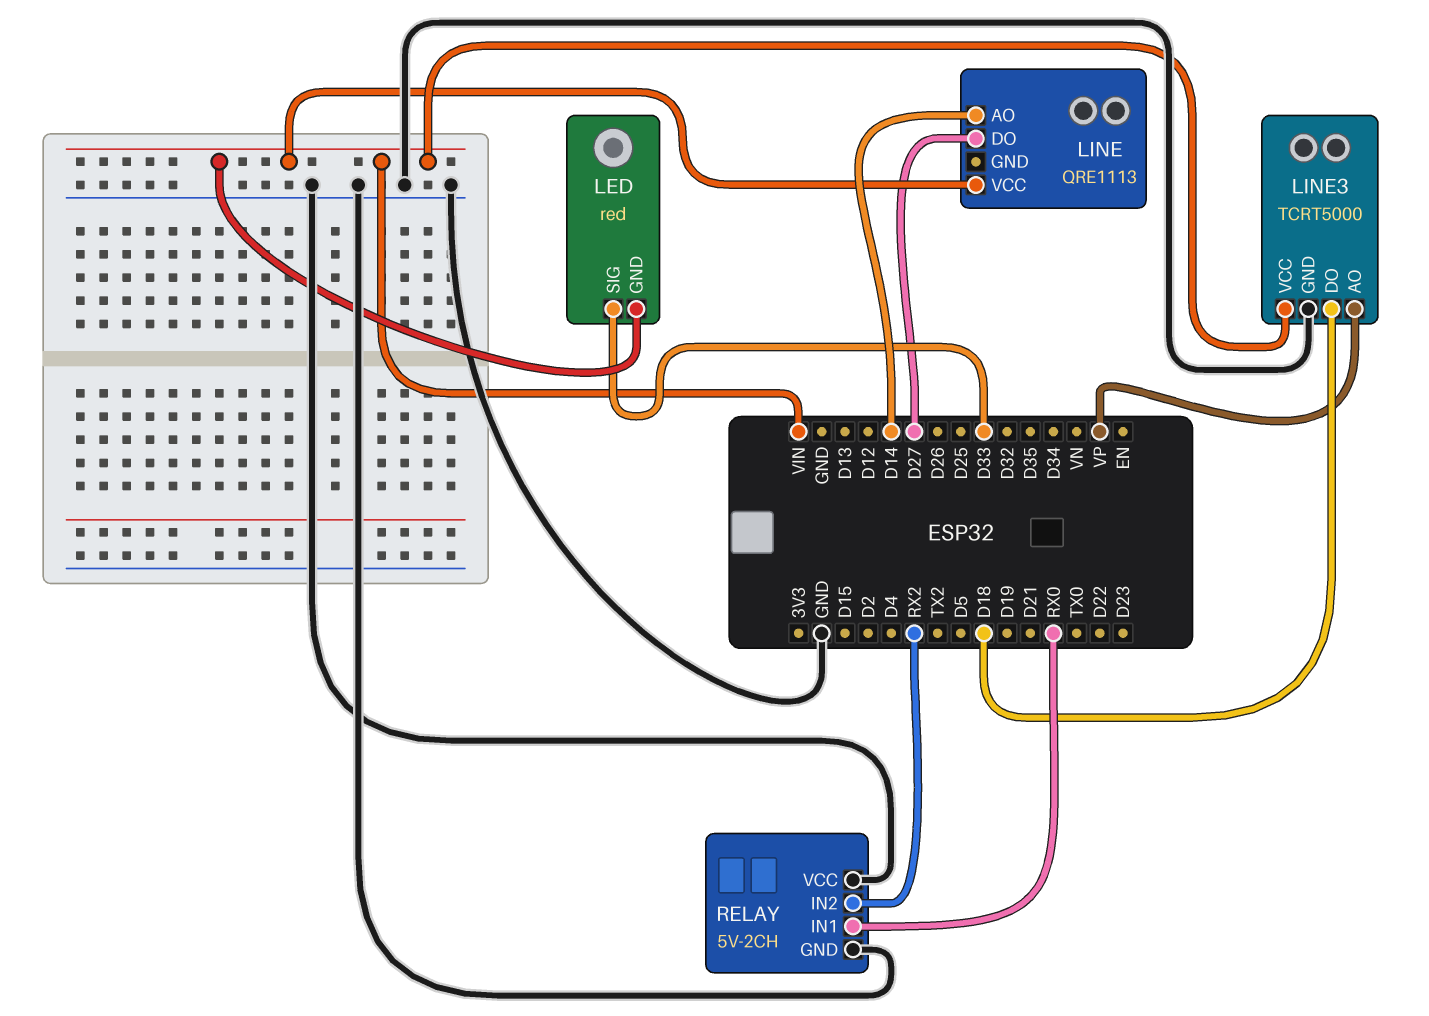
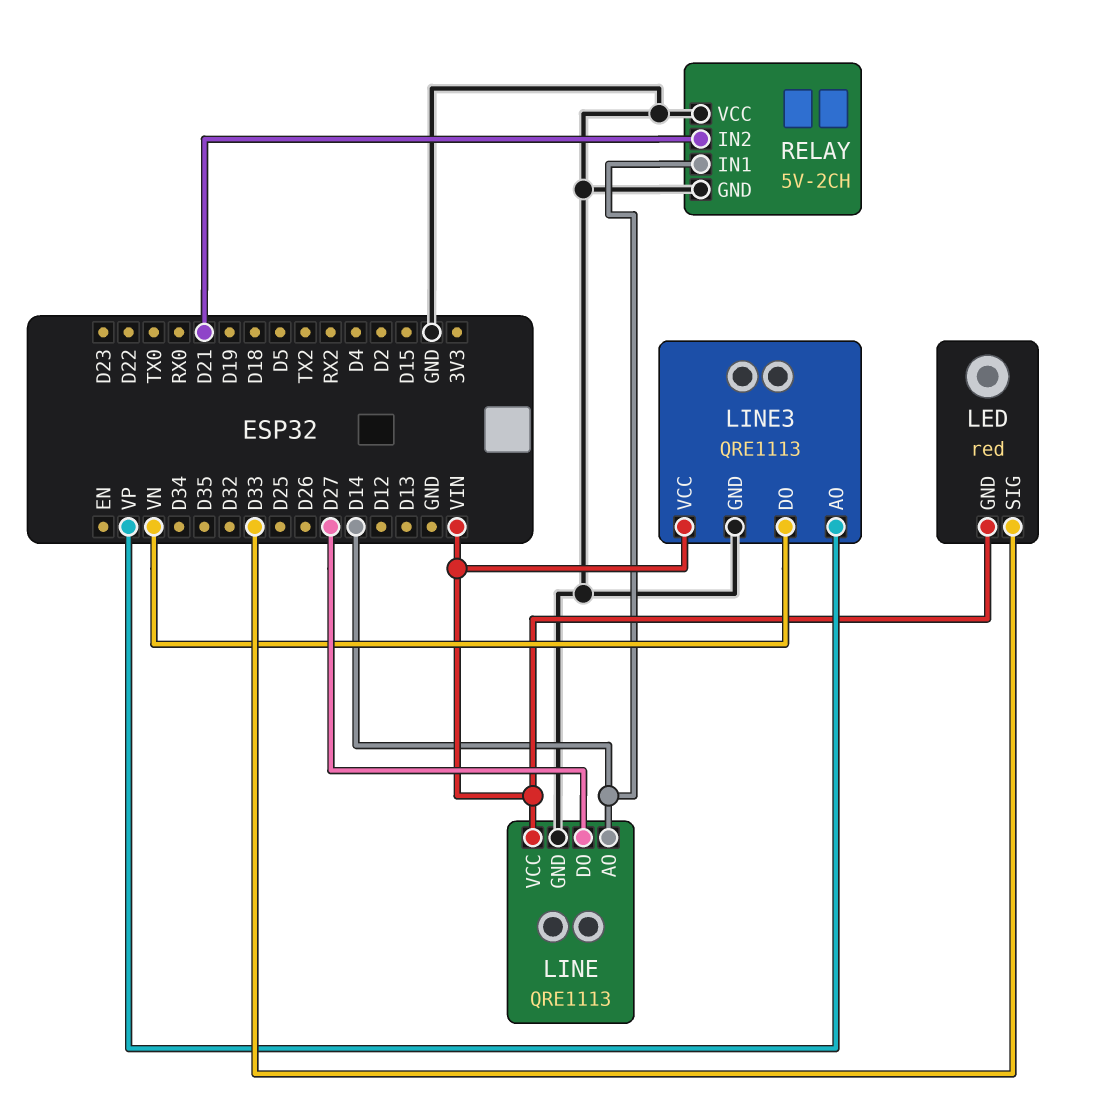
LINE pin GND: none -> GND
LINE3: TCRT5000 -> QRE1113
LINE3 pin DO: D18 -> VN
RELAY pin IN1: RX0 -> D14
RELAY pin IN2: RX2 -> D21

